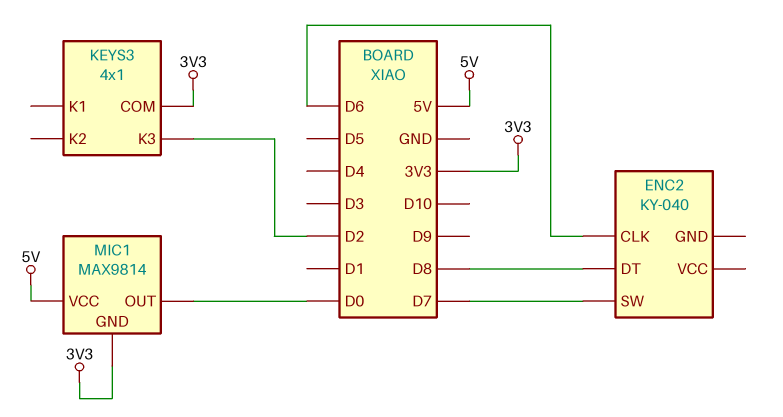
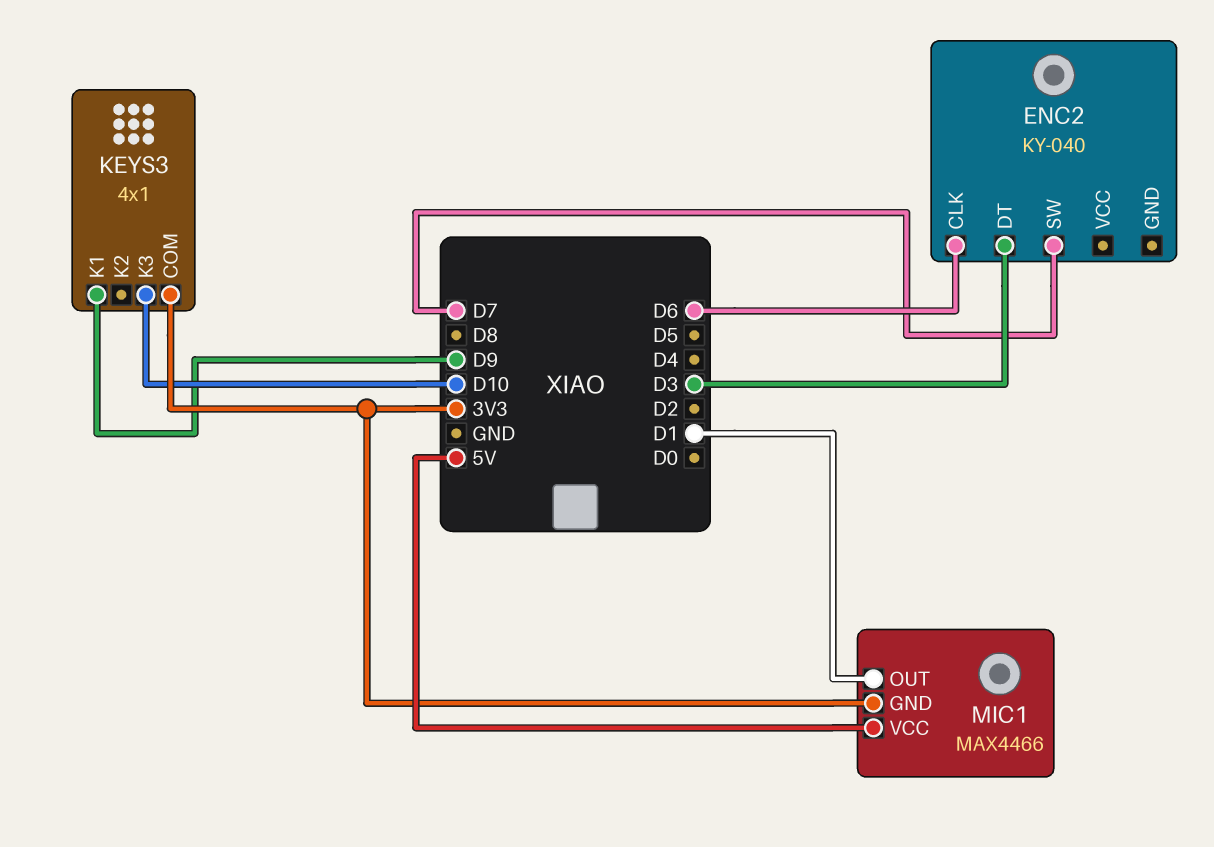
ENC2 pin DT: D8 -> D3
KEYS3 pin K1: none -> D9
KEYS3 pin K3: D2 -> D10
MIC1: MAX9814 -> MAX4466
MIC1 pin OUT: D0 -> D1

